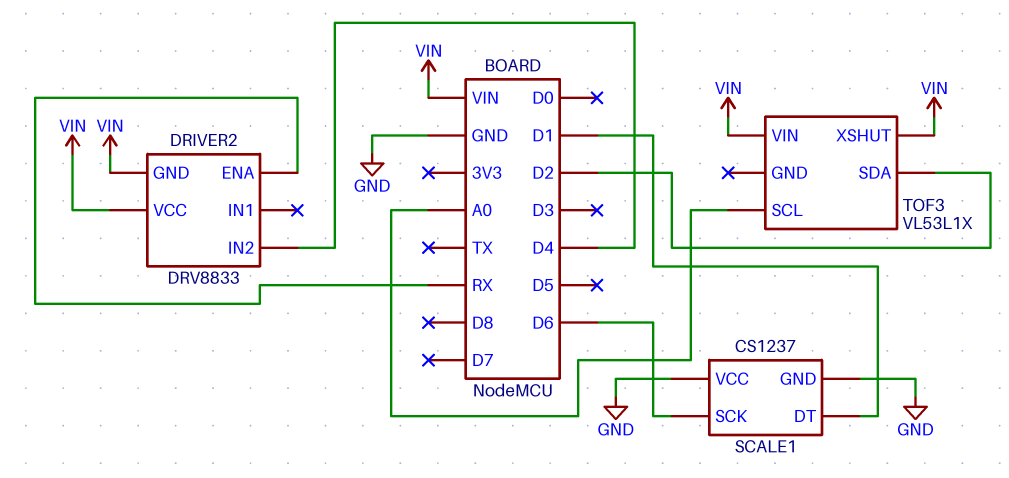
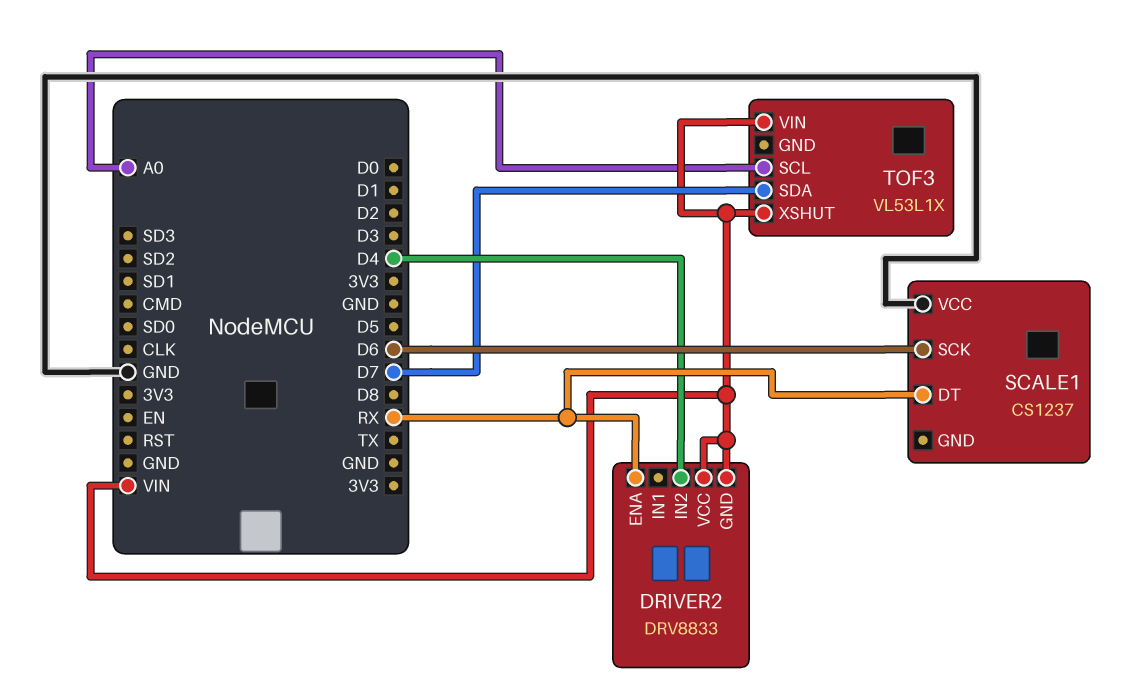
SCALE1 pin DT: D1 -> RX
SCALE1 pin GND: GND -> none
TOF3 pin SDA: D2 -> D7

